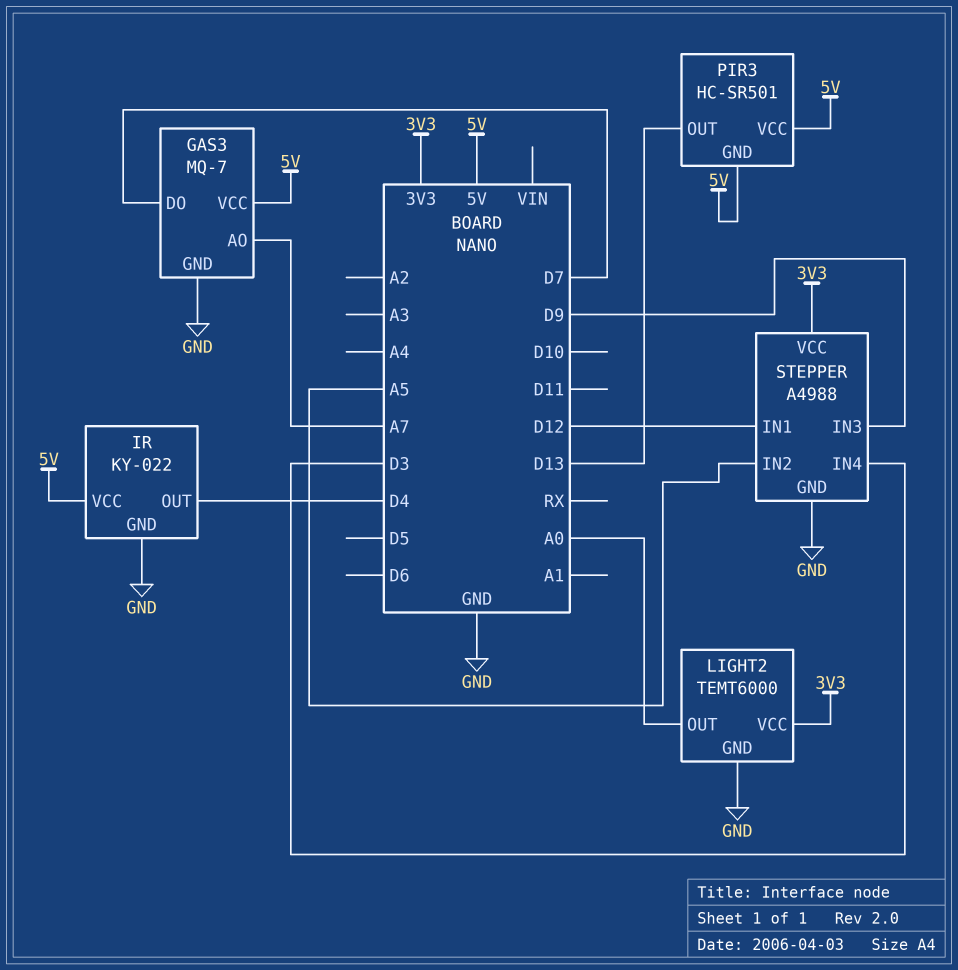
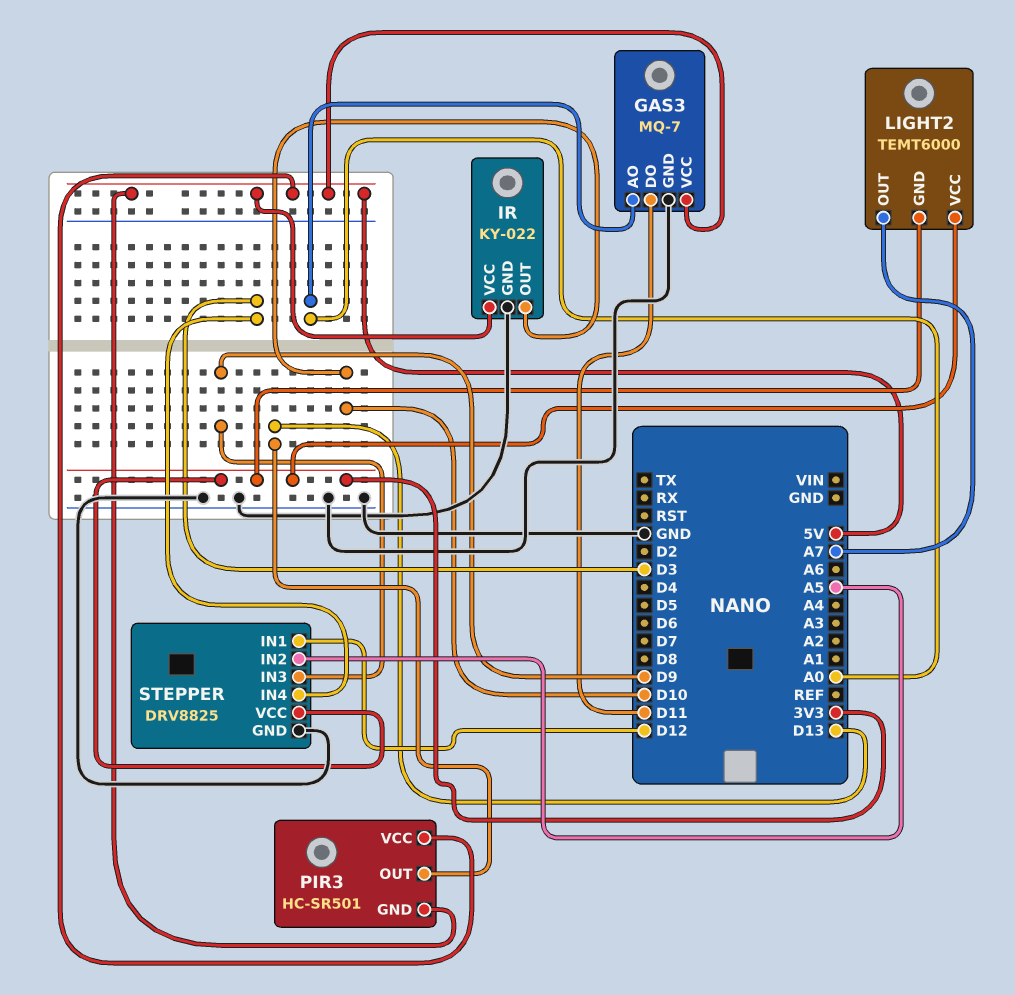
GAS3 pin AO: A7 -> A0
GAS3 pin DO: D7 -> D11
IR pin OUT: D4 -> D10
LIGHT2 pin GND: GND -> 3V3
LIGHT2 pin OUT: A0 -> A7
STEPPER: A4988 -> DRV8825

